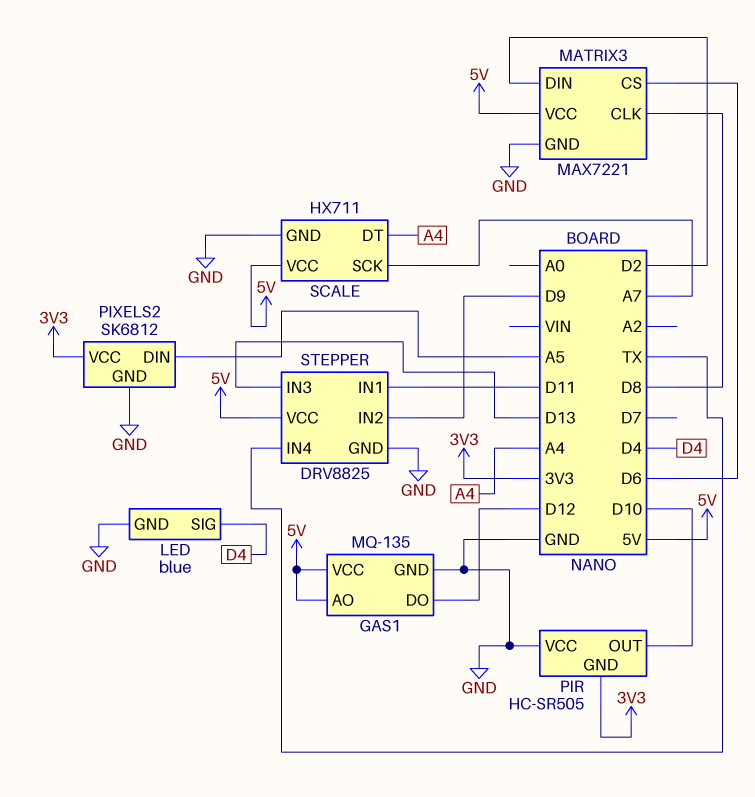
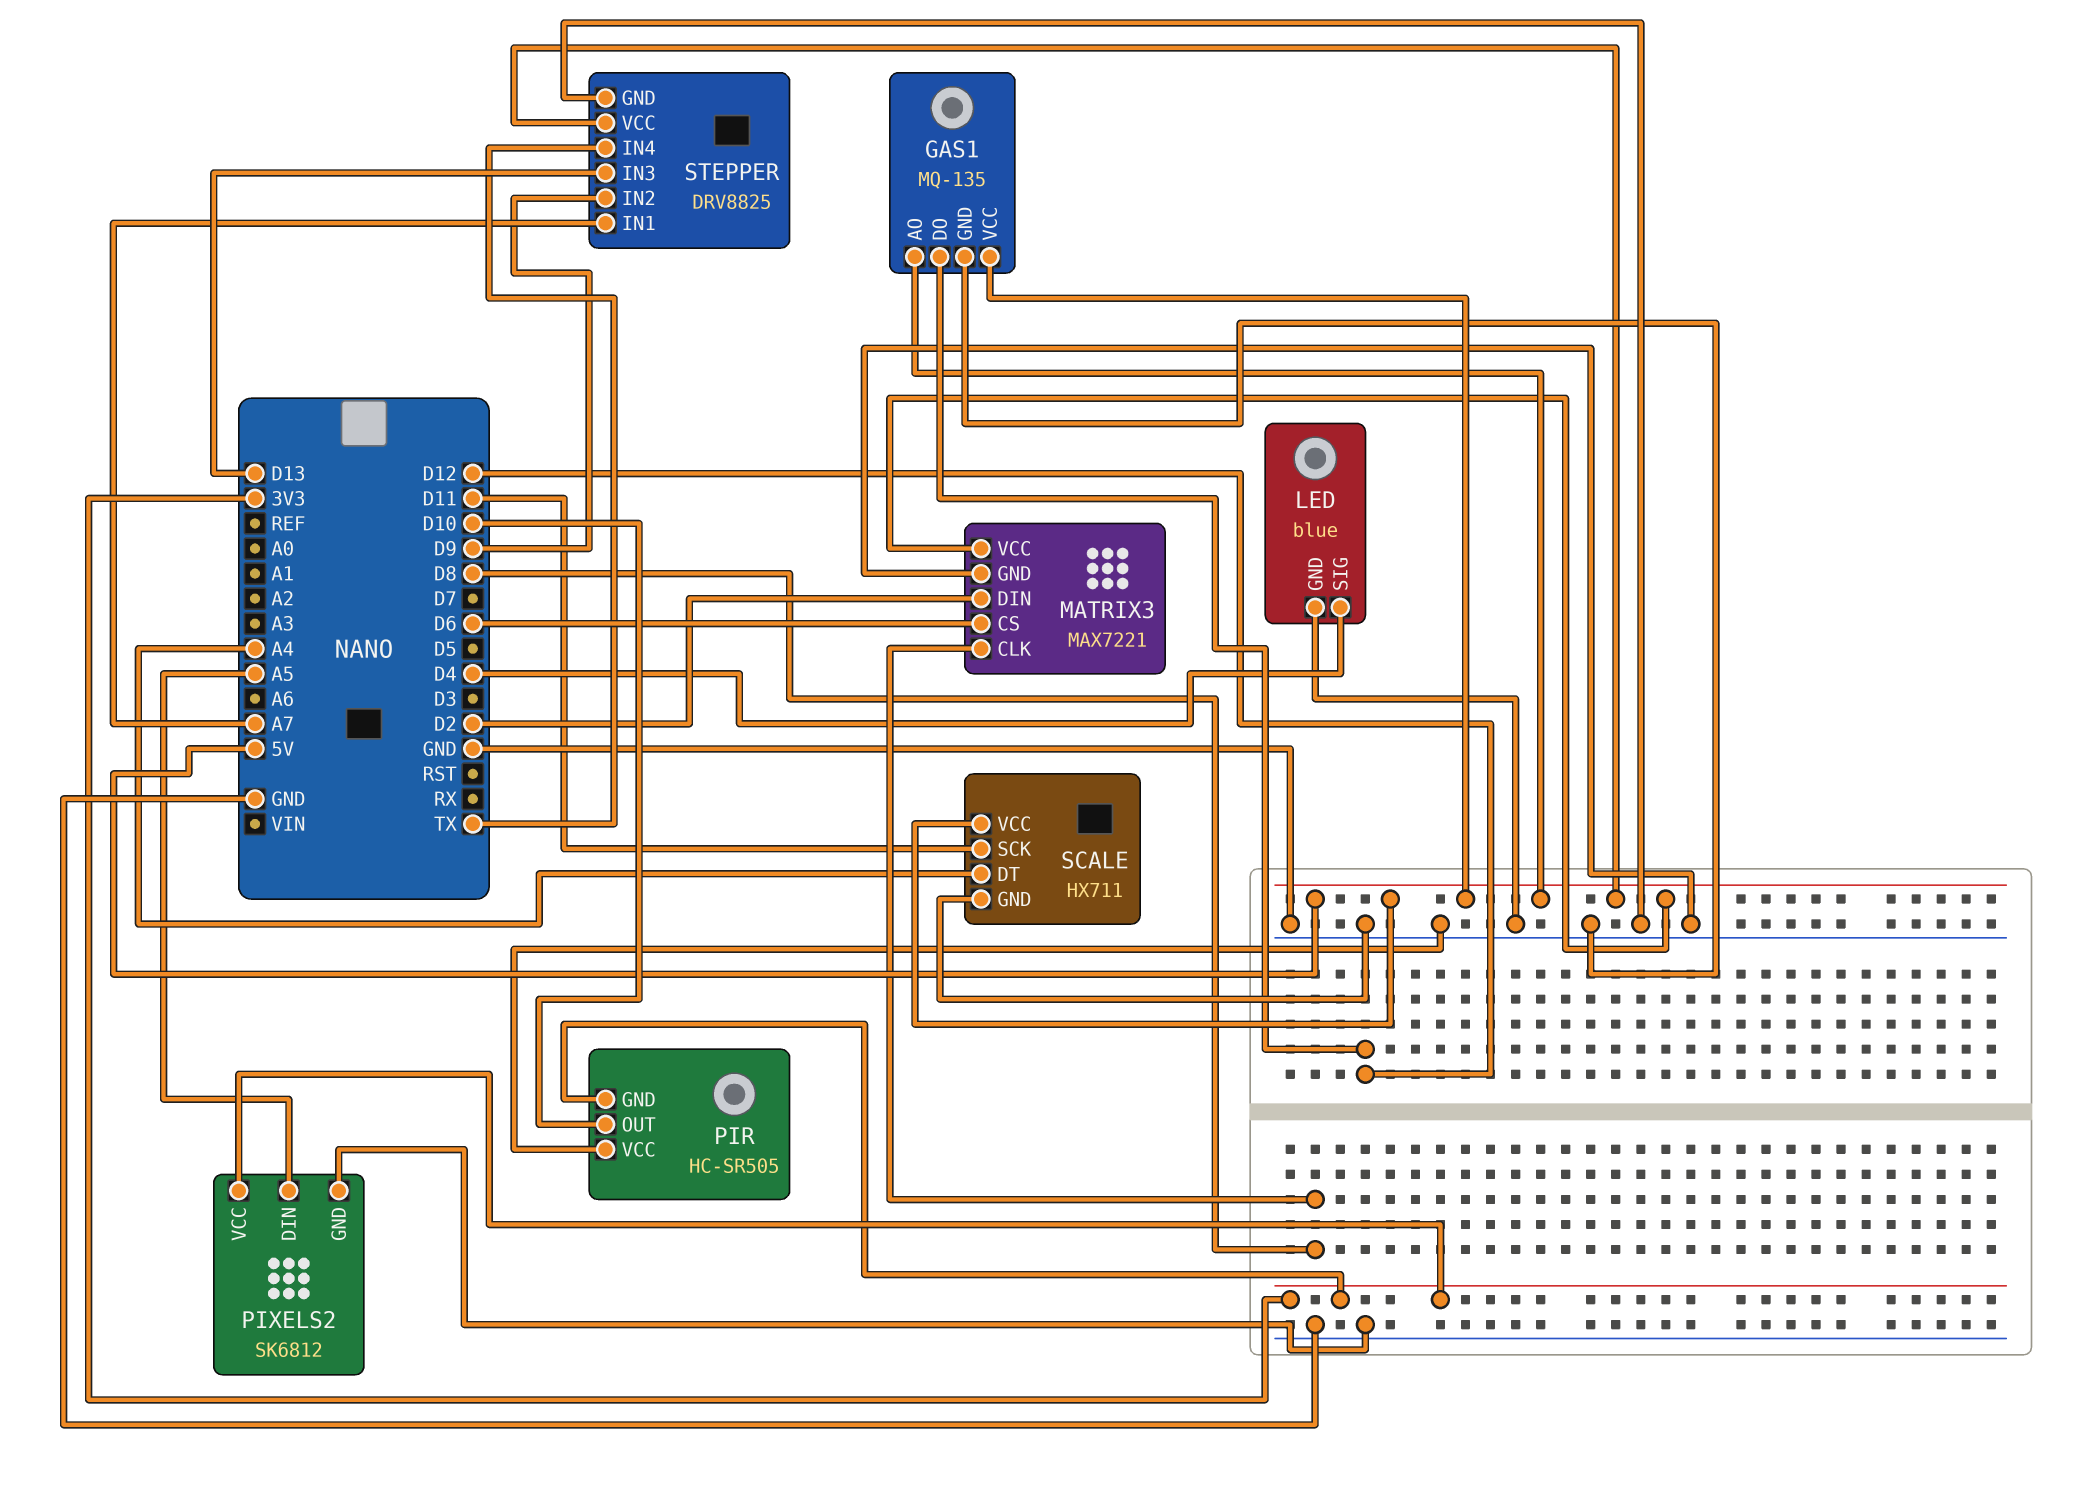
SCALE pin SCK: A7 -> D11
STEPPER pin IN1: D11 -> A7

